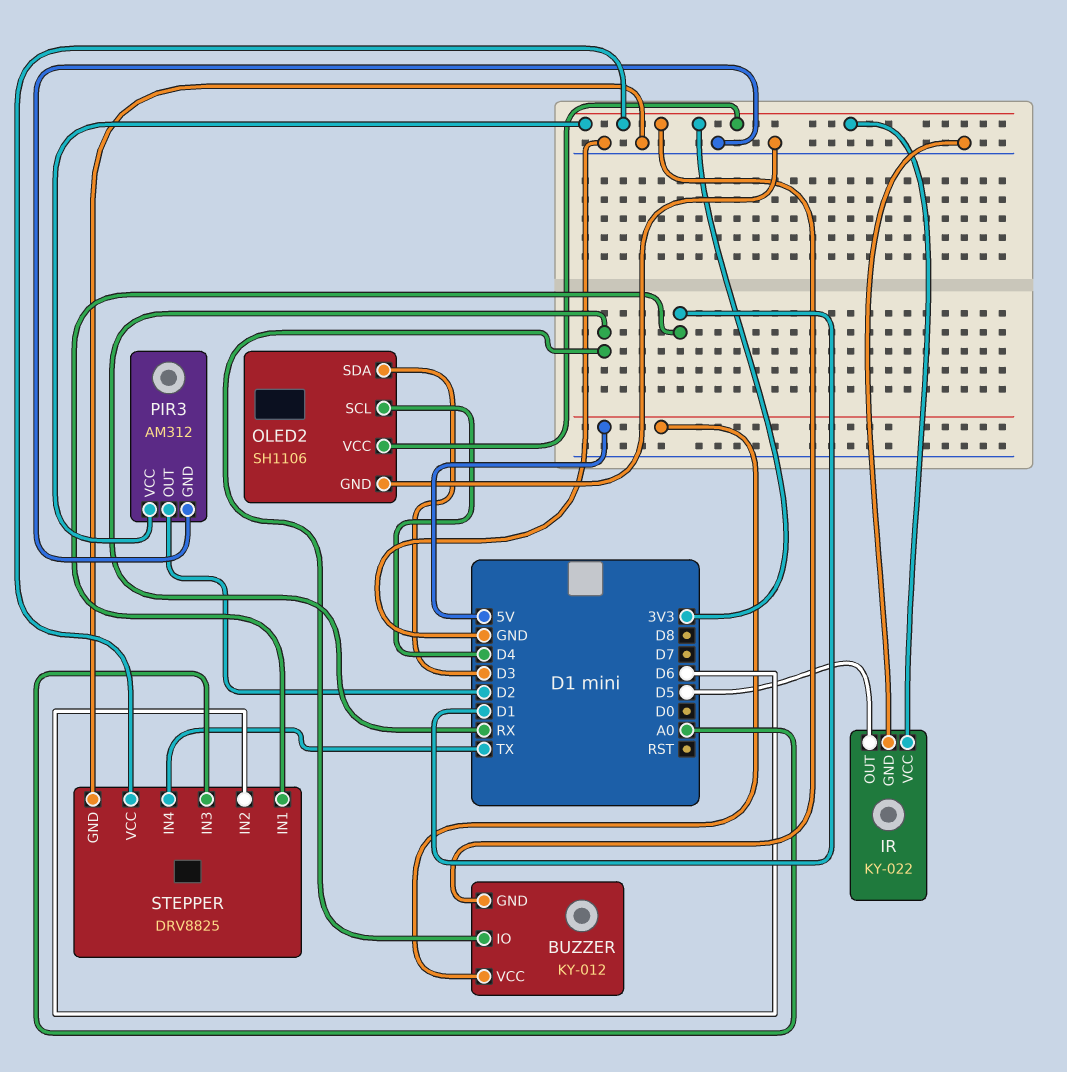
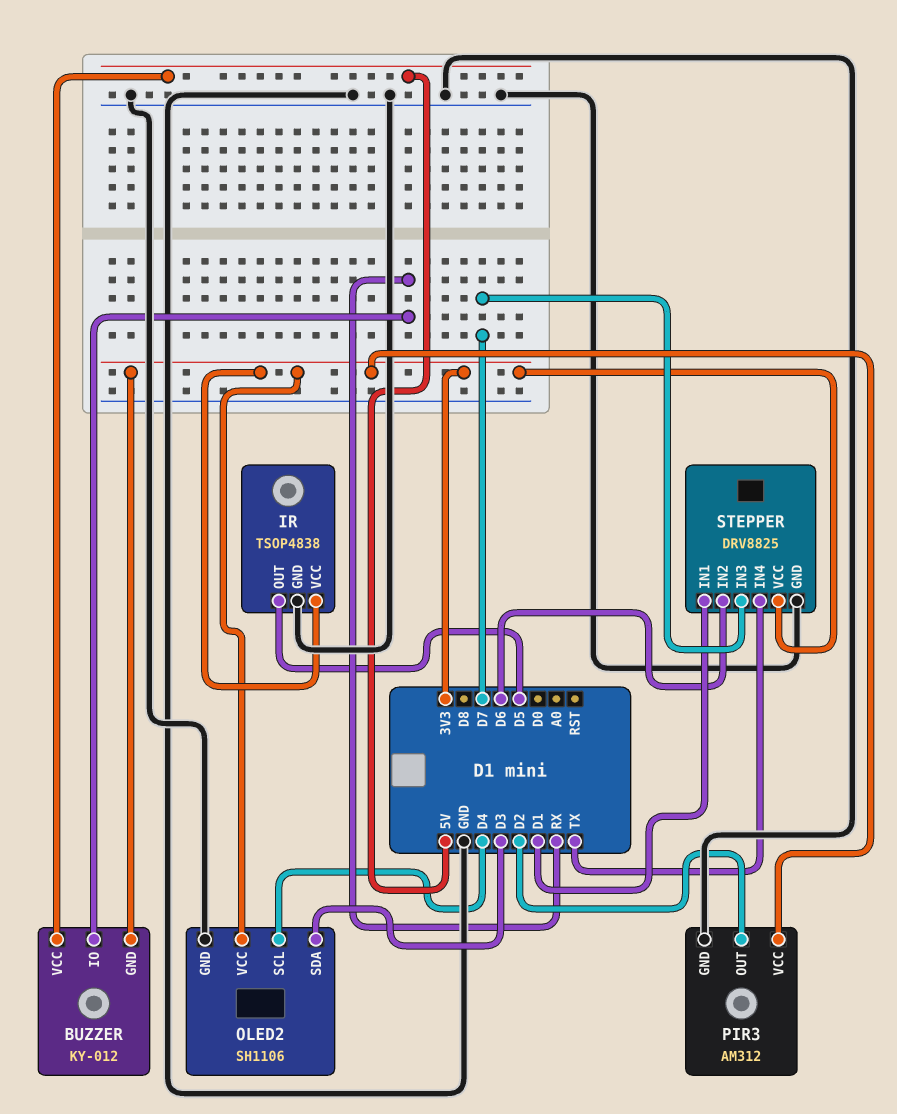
IR: KY-022 -> TSOP4838
STEPPER pin IN3: A0 -> D7

